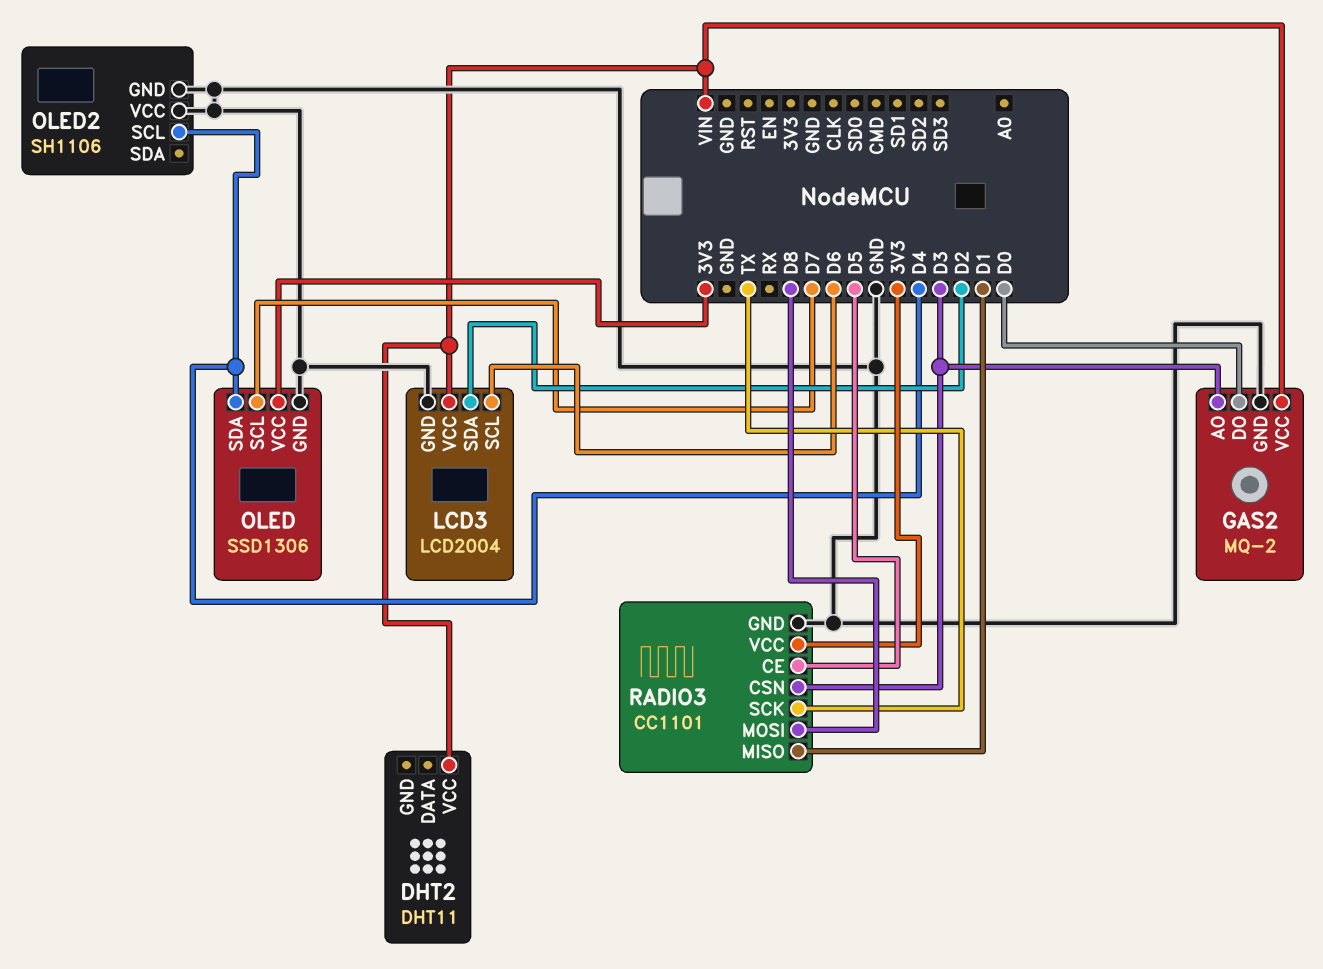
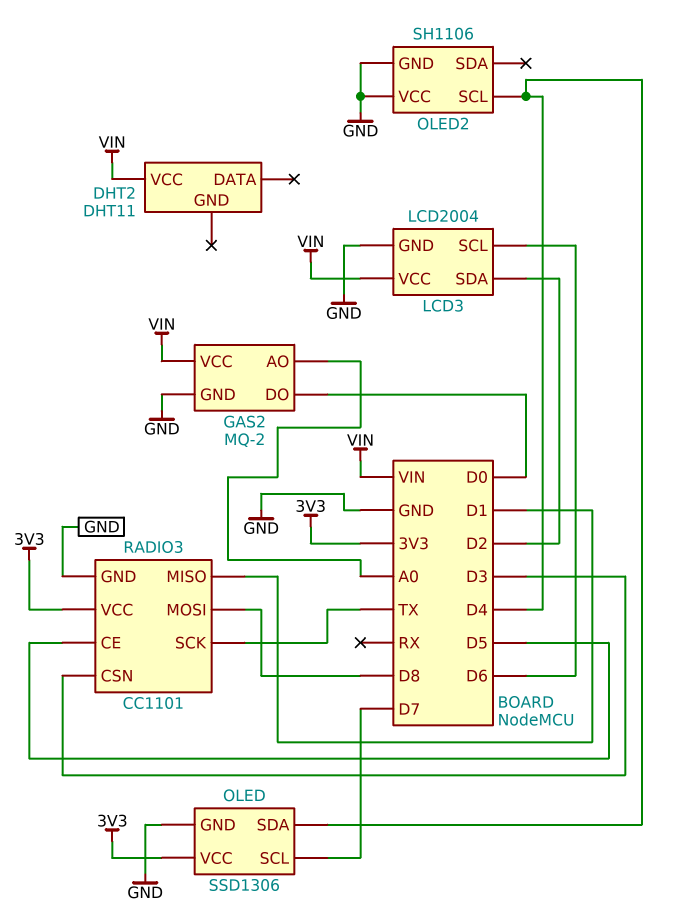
GAS2 pin AO: D3 -> A0

